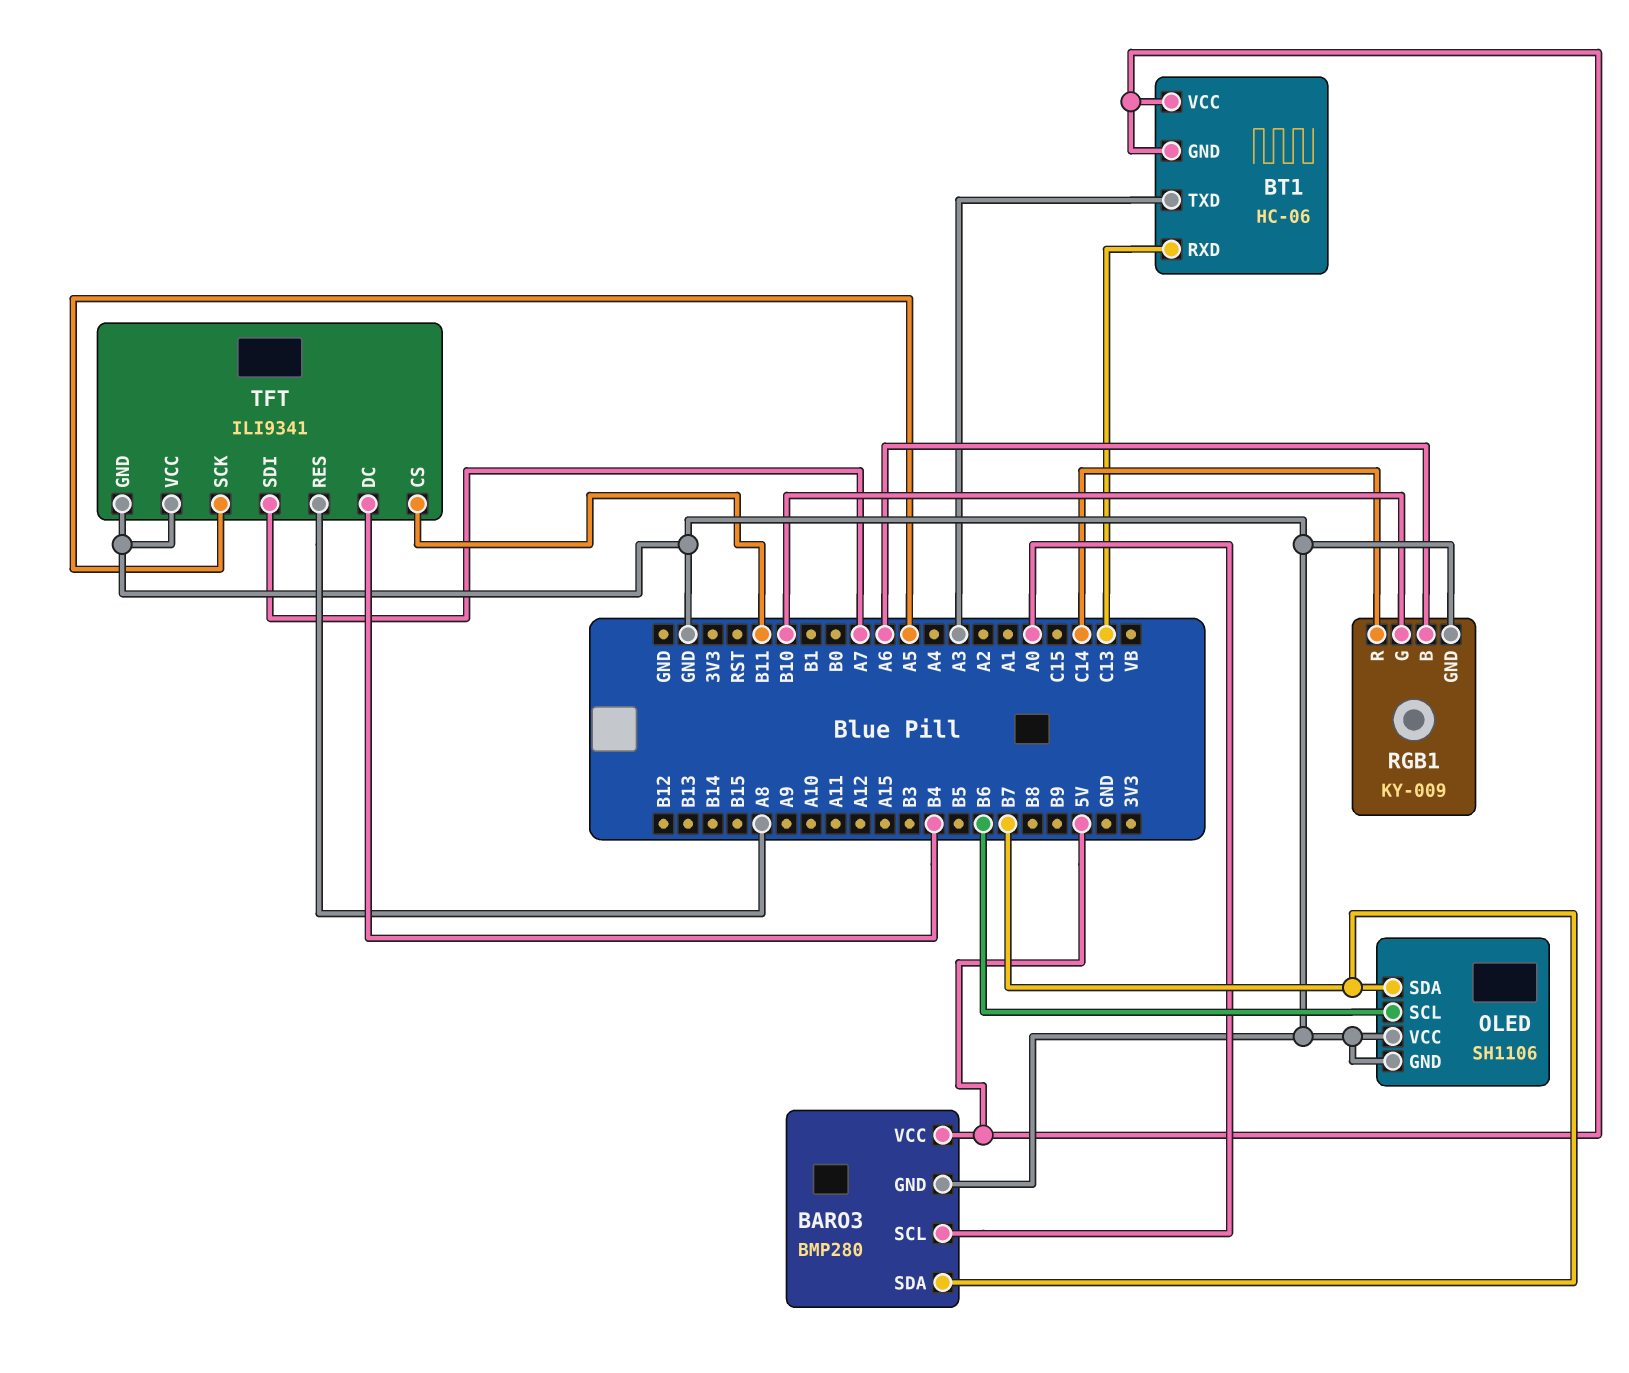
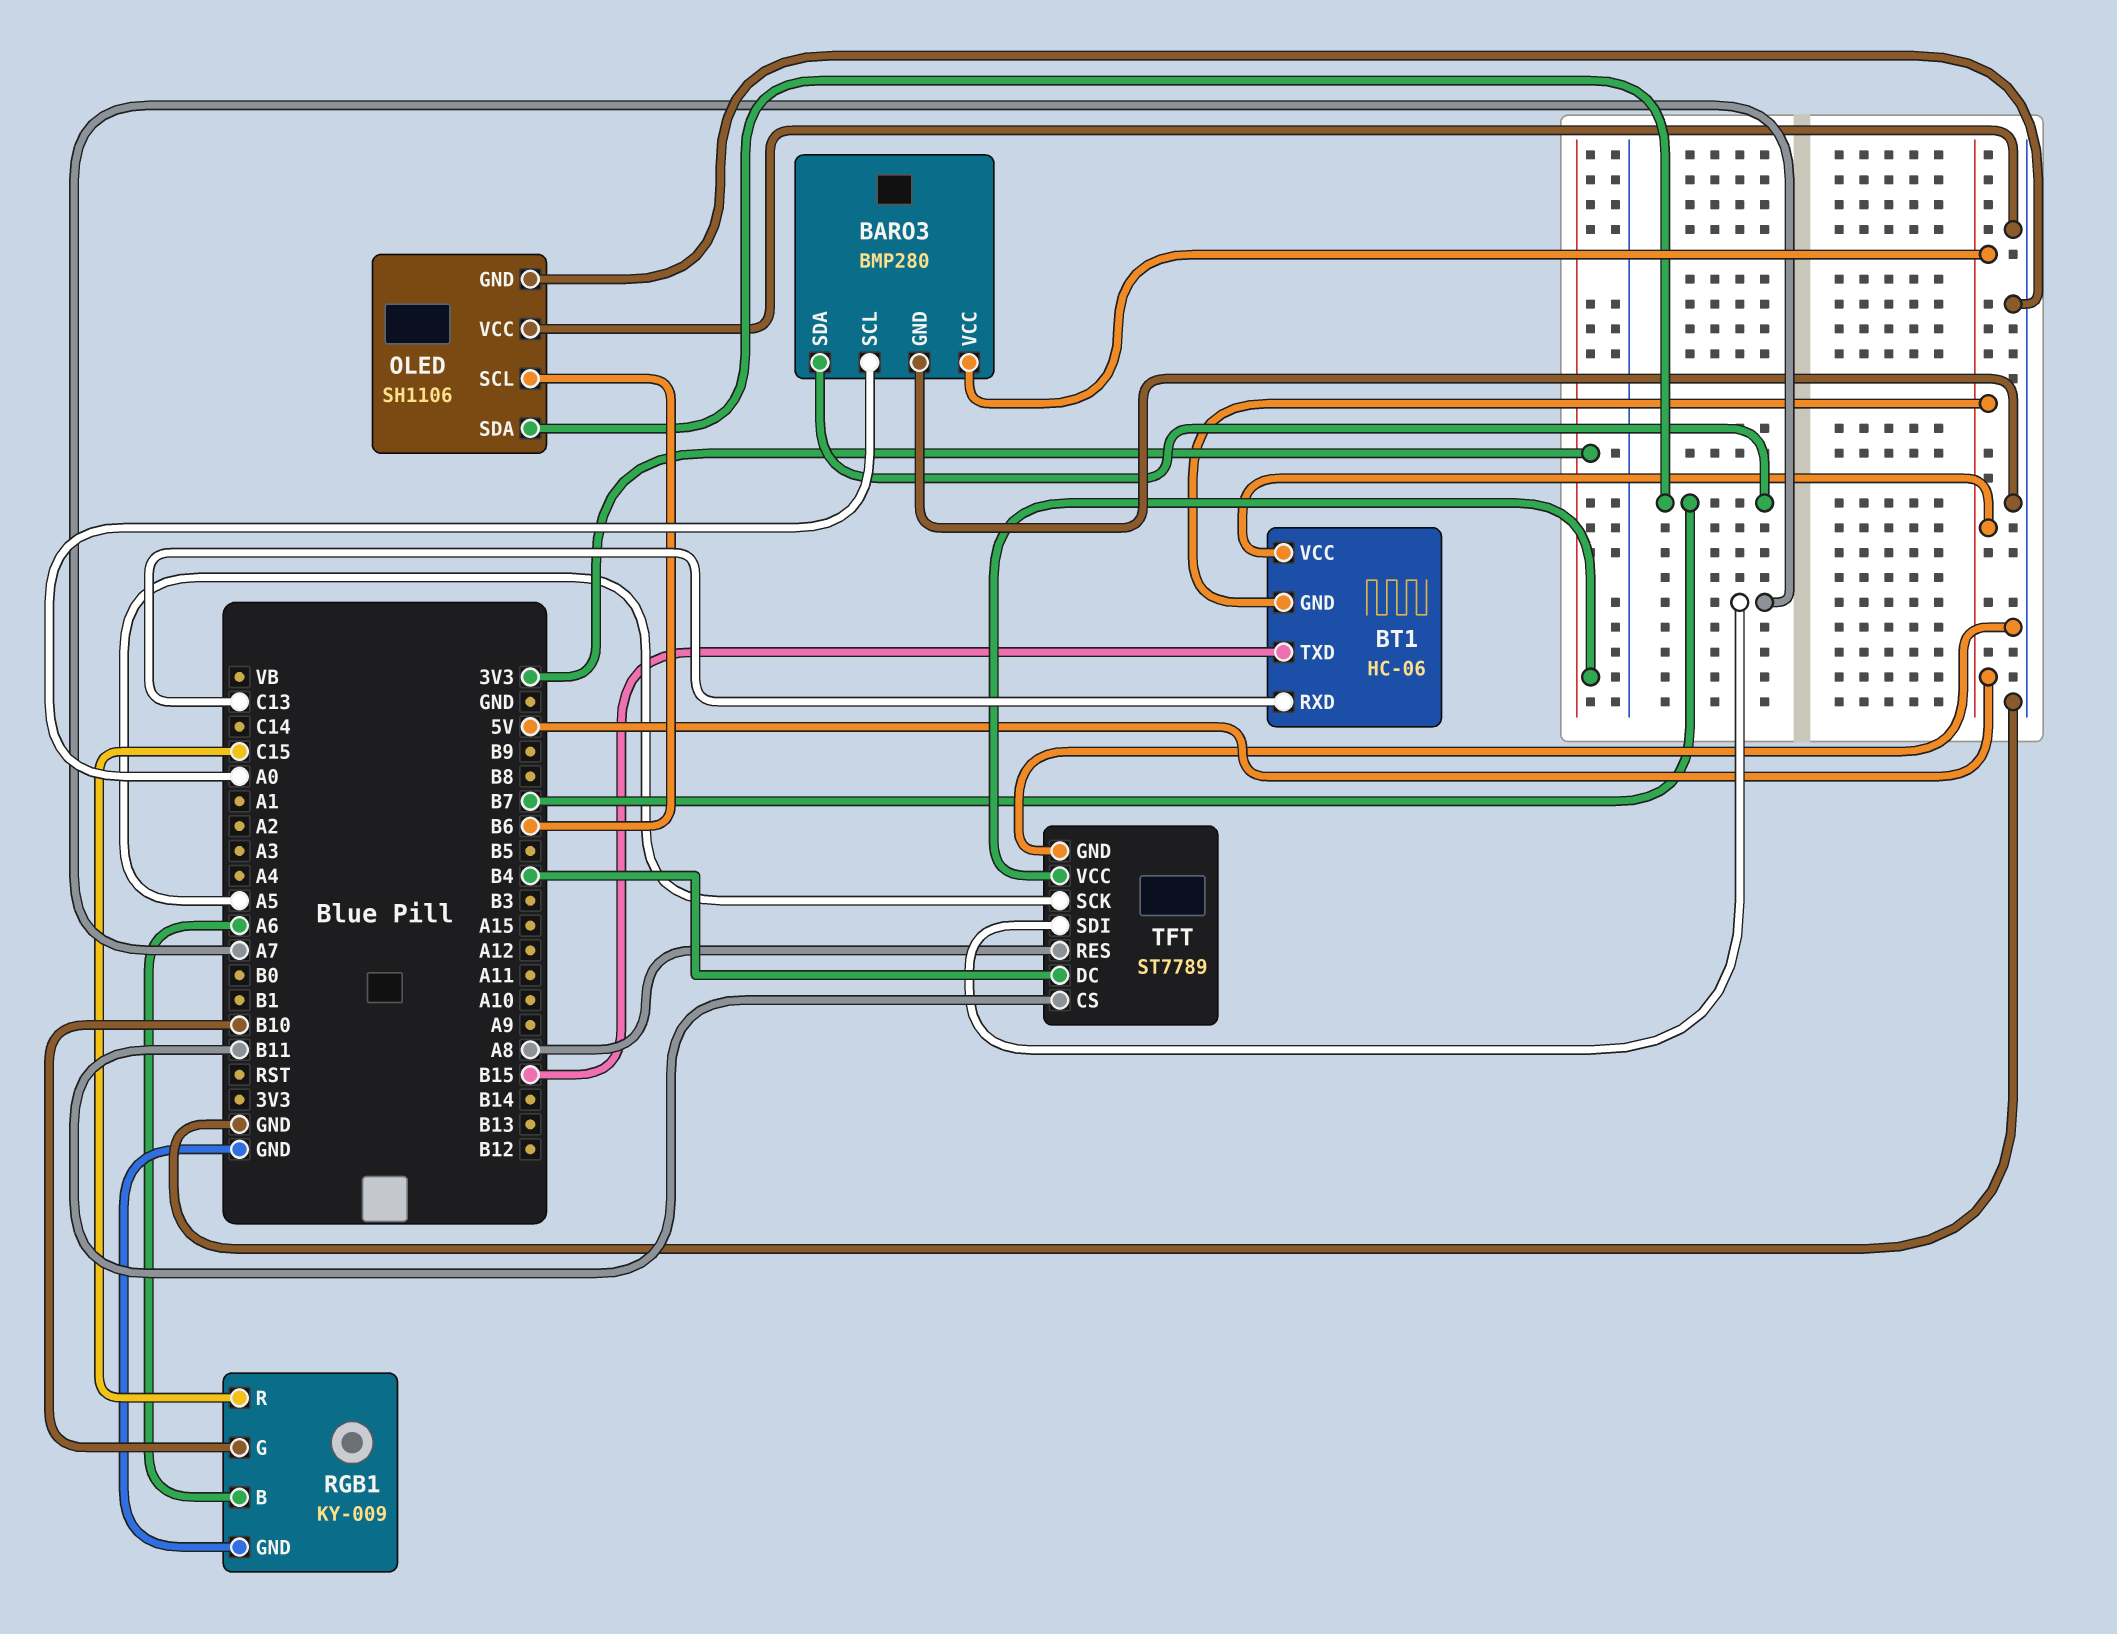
BT1 pin TXD: A3 -> B15
RGB1 pin R: C14 -> C15
TFT: ILI9341 -> ST7789
TFT pin VCC: GND -> 3V3

